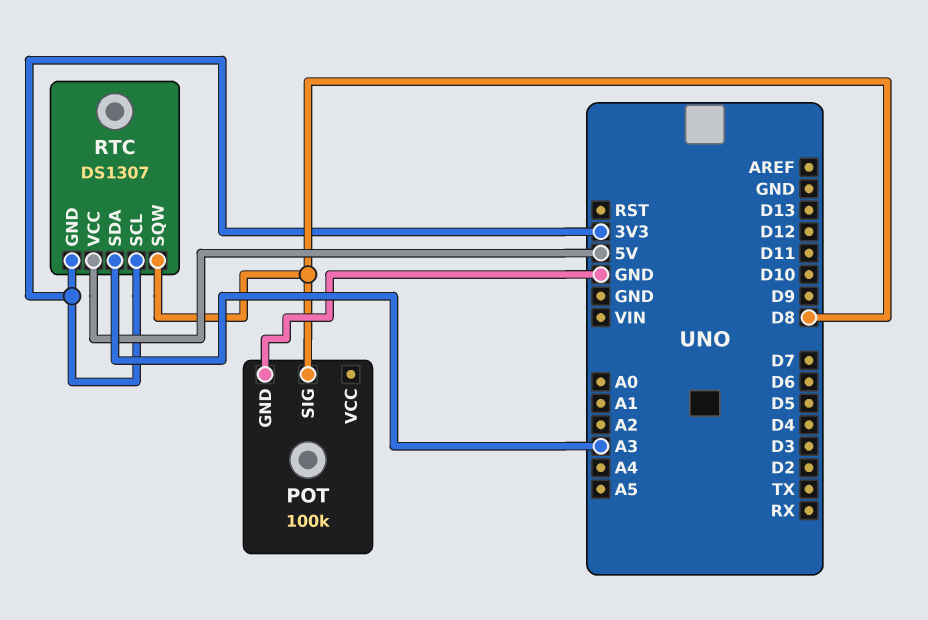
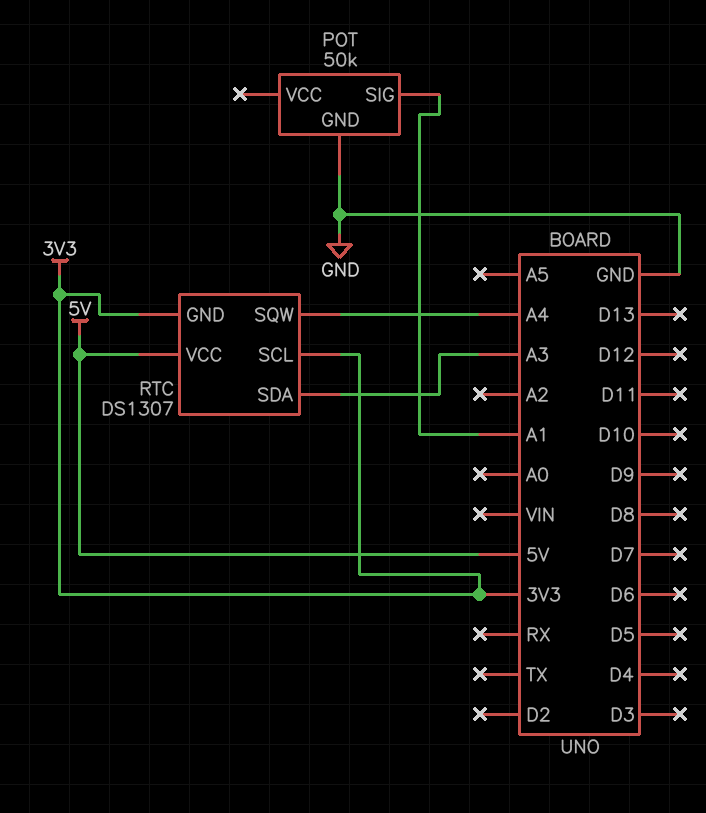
POT: 100k -> 50k
POT pin SIG: D8 -> A1
RTC pin SQW: D8 -> A4

